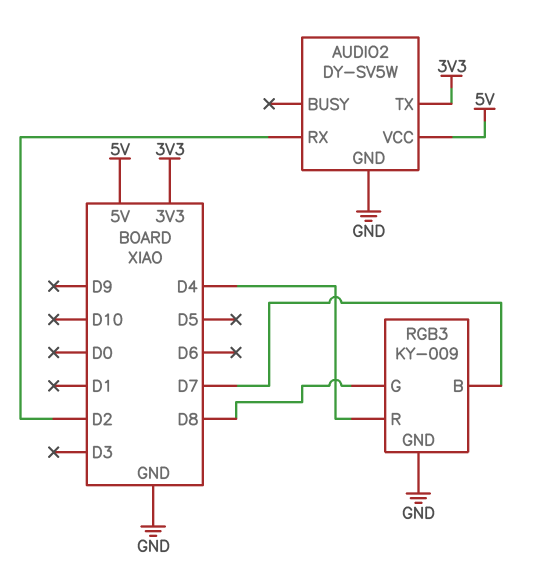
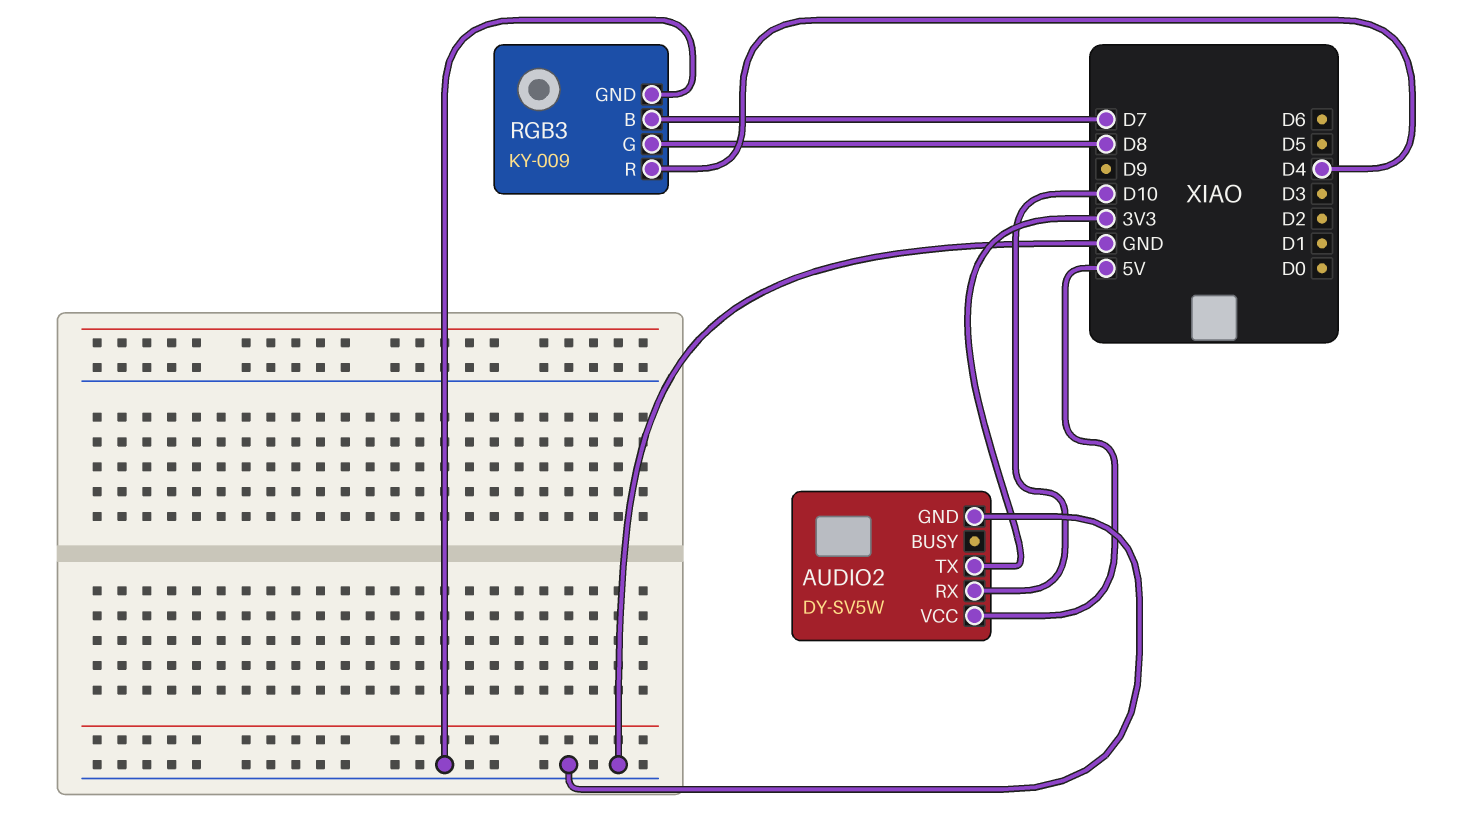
AUDIO2 pin RX: D2 -> D10

